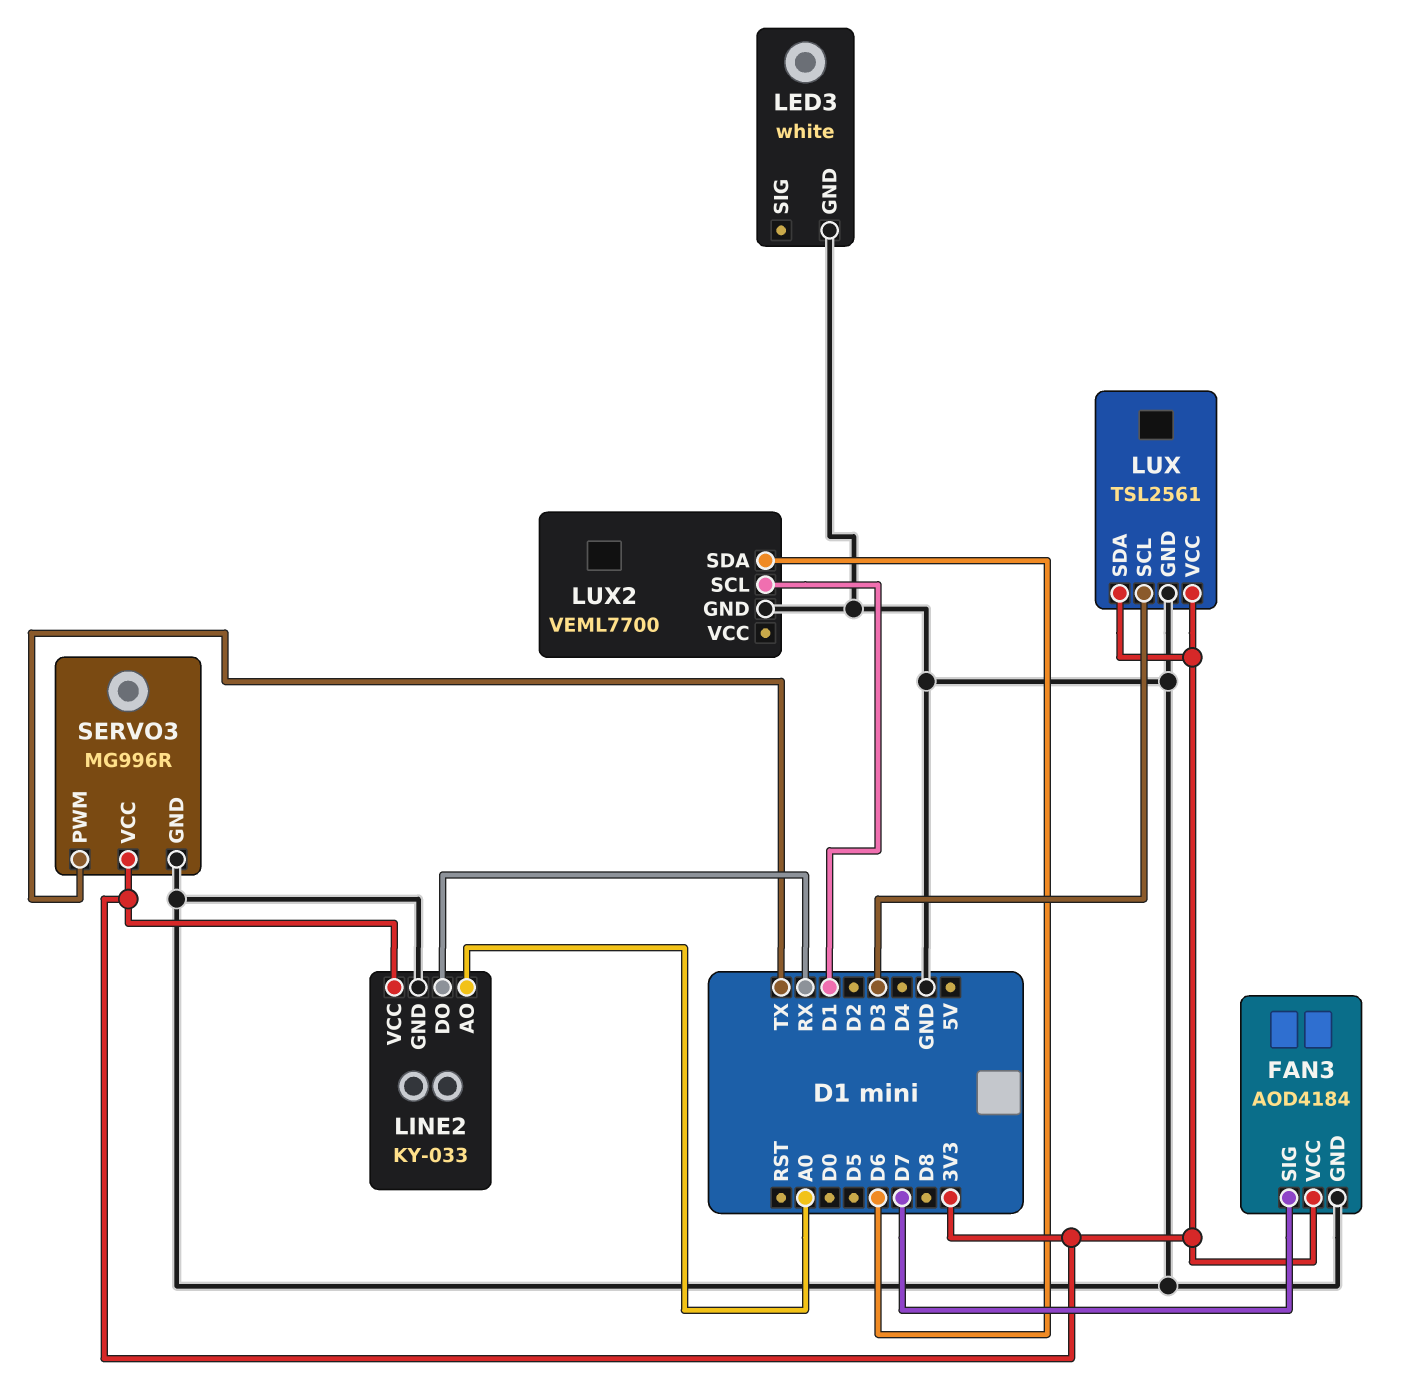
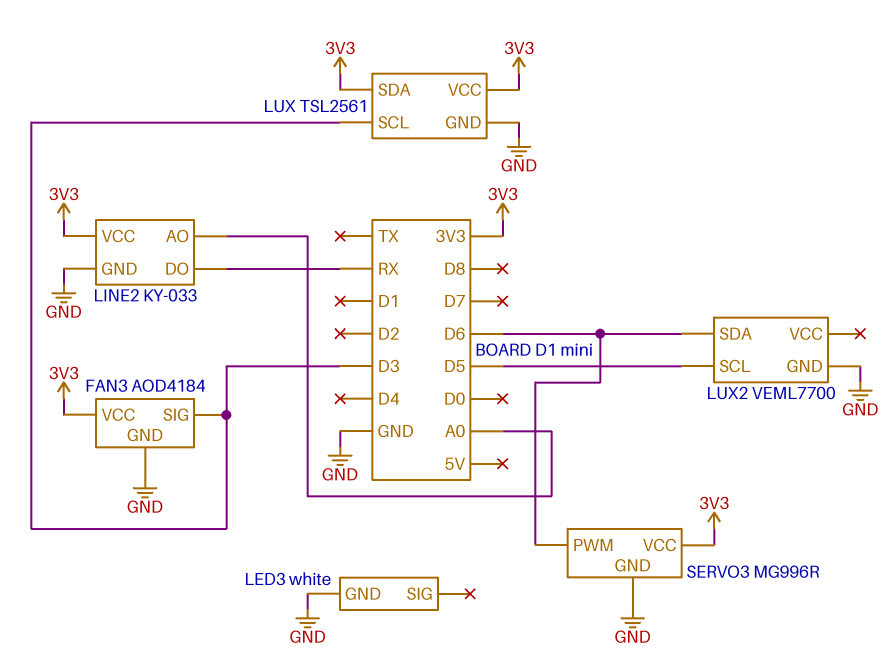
FAN3 pin SIG: D7 -> D3
LUX2 pin SCL: D1 -> D5
SERVO3 pin PWM: TX -> D6

